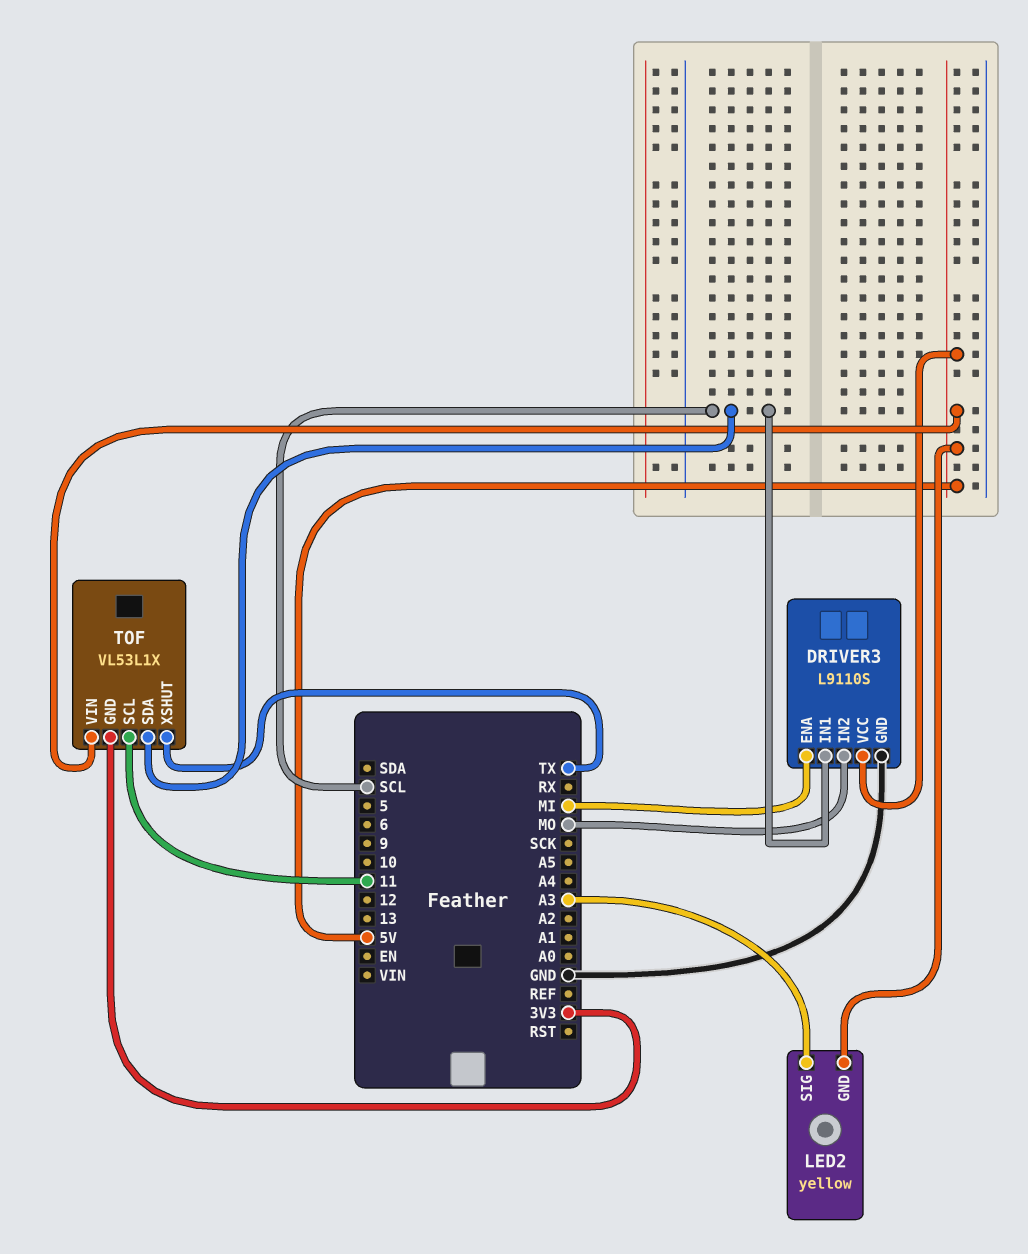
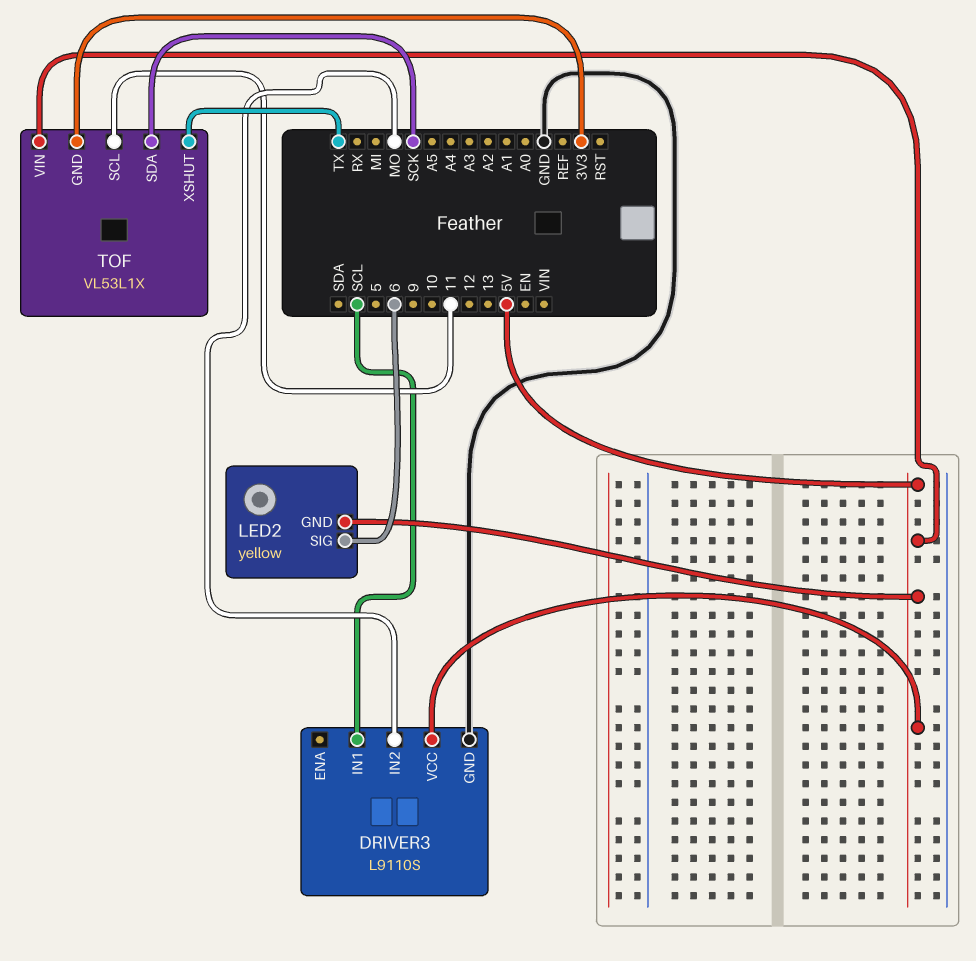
DRIVER3 pin ENA: MI -> none
LED2 pin SIG: A3 -> 6
TOF pin SDA: SCL -> SCK

